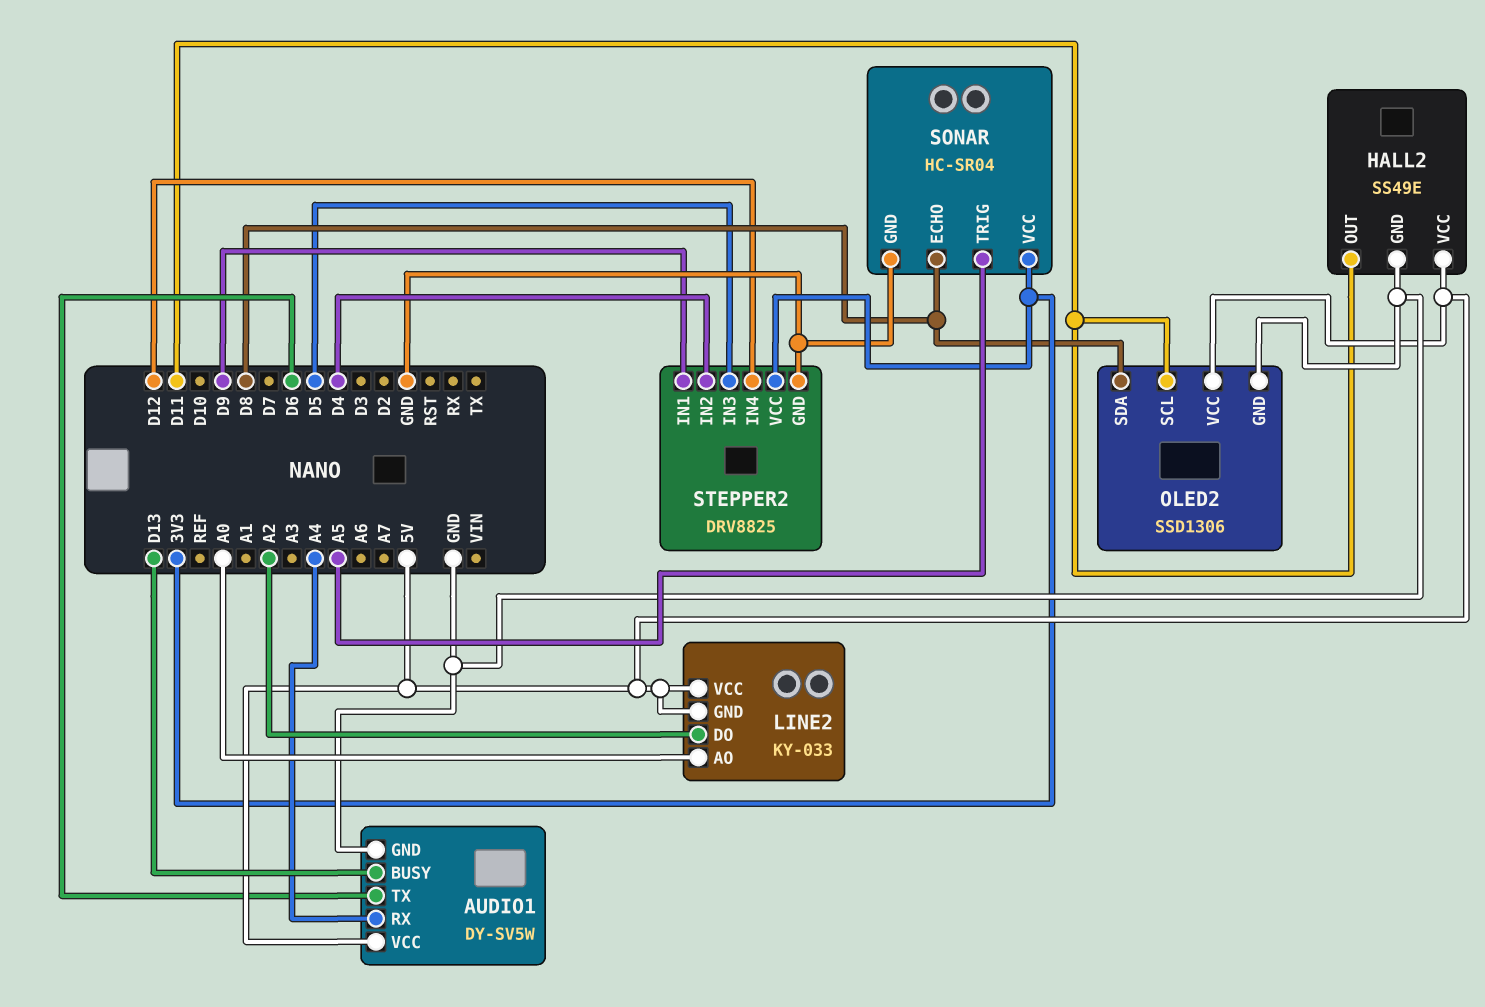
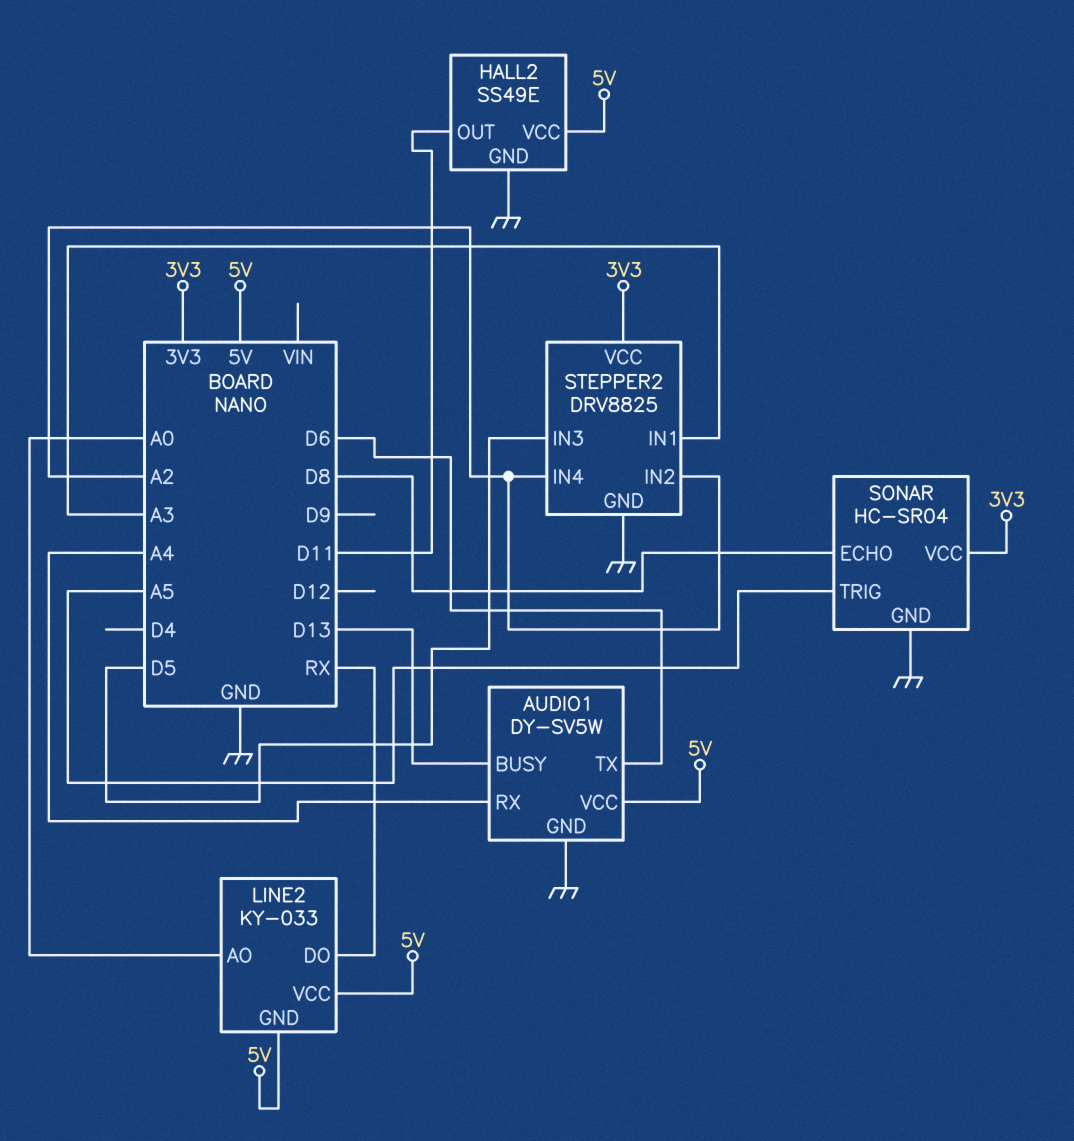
LINE2 pin DO: A2 -> RX
OLED2: SSD1306 -> none
OLED2 pin GND: GND -> none
OLED2 pin SCL: D11 -> none
OLED2 pin SDA: D8 -> none
OLED2 pin VCC: 5V -> none
STEPPER2 pin IN1: D9 -> A3
STEPPER2 pin IN2: D4 -> A2
STEPPER2 pin IN4: D12 -> A2

